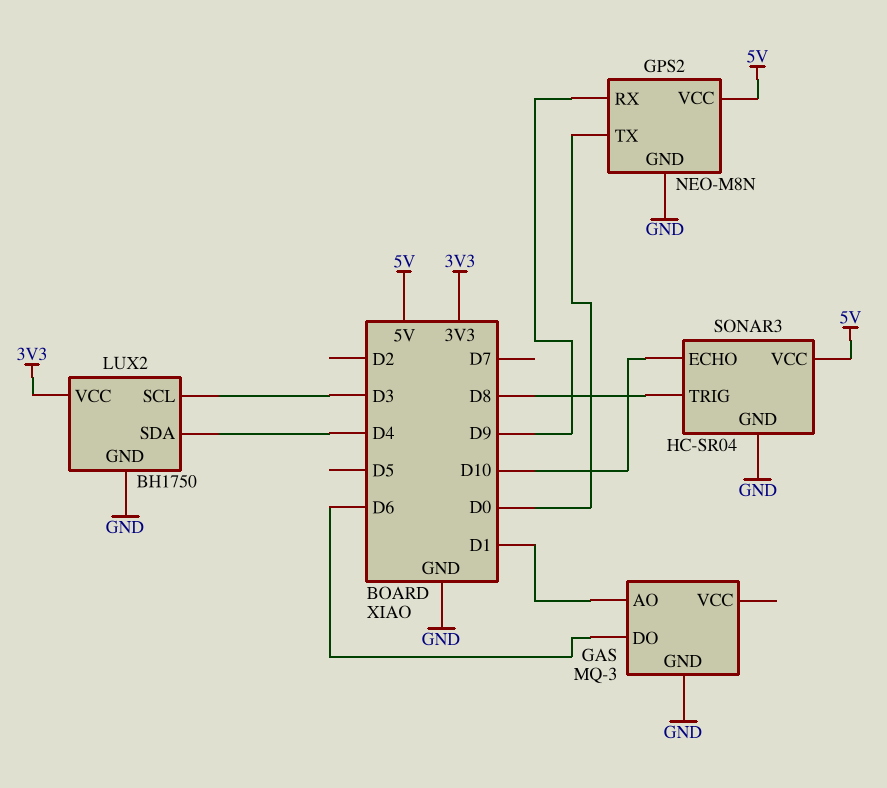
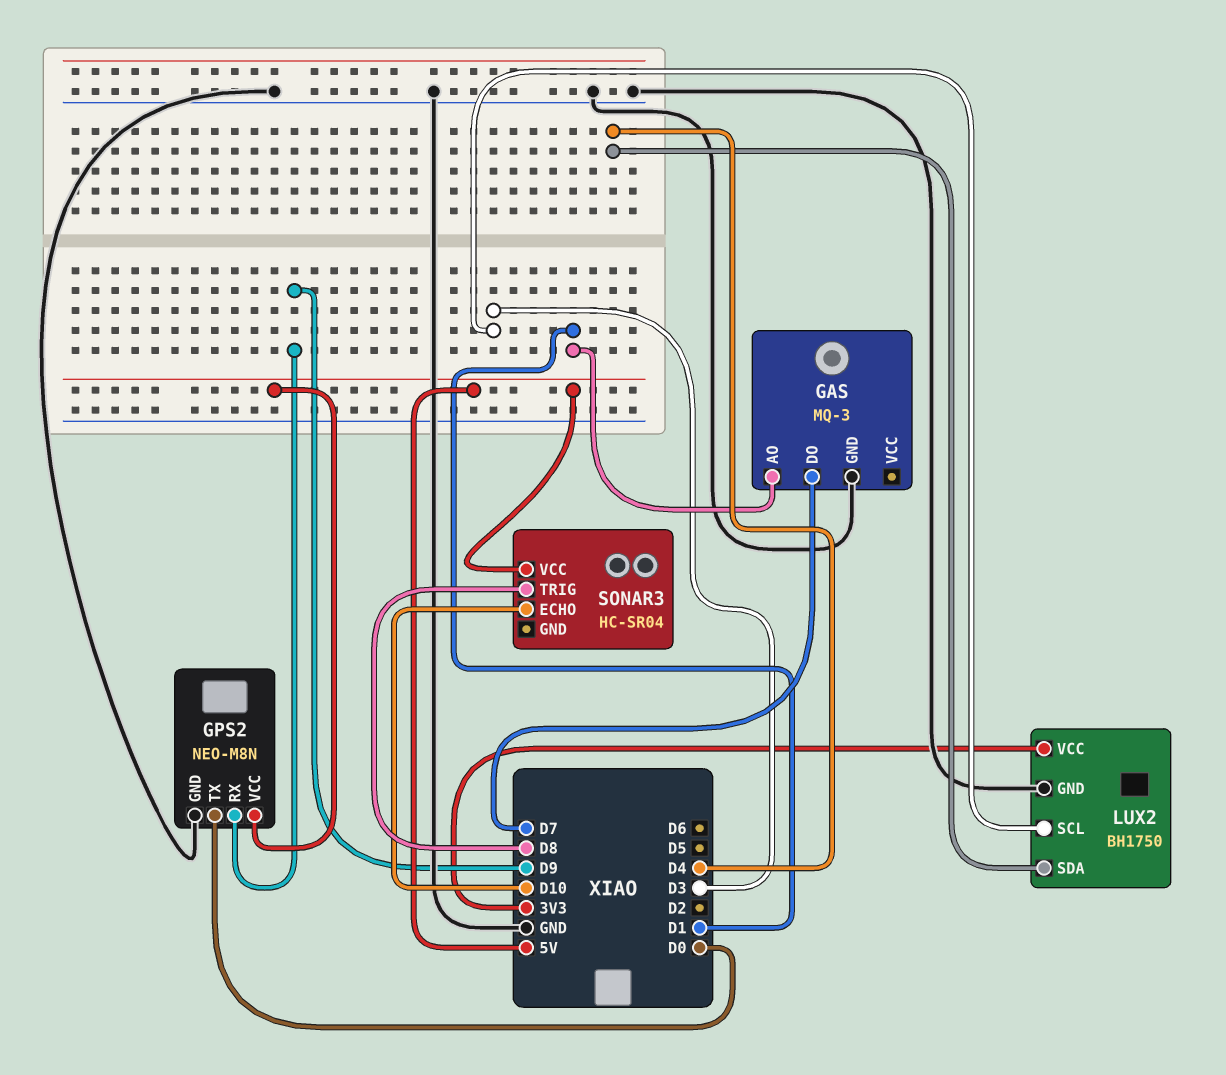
GAS pin DO: D6 -> D7
SONAR3 pin GND: GND -> none

